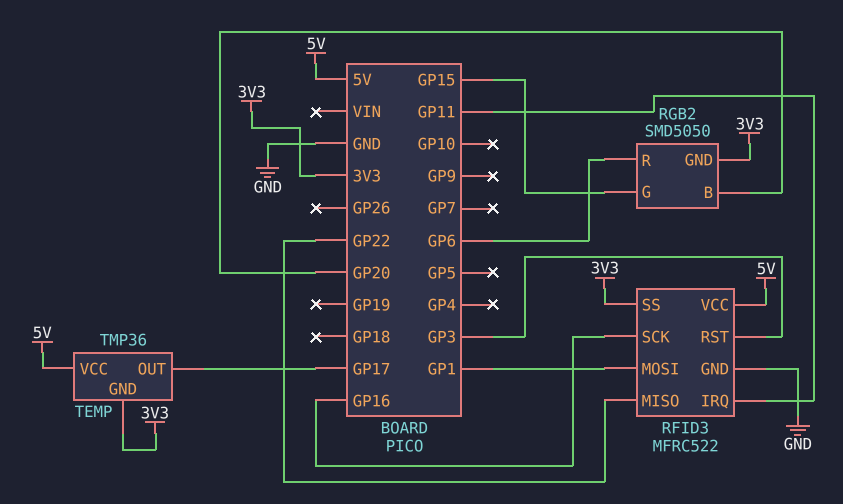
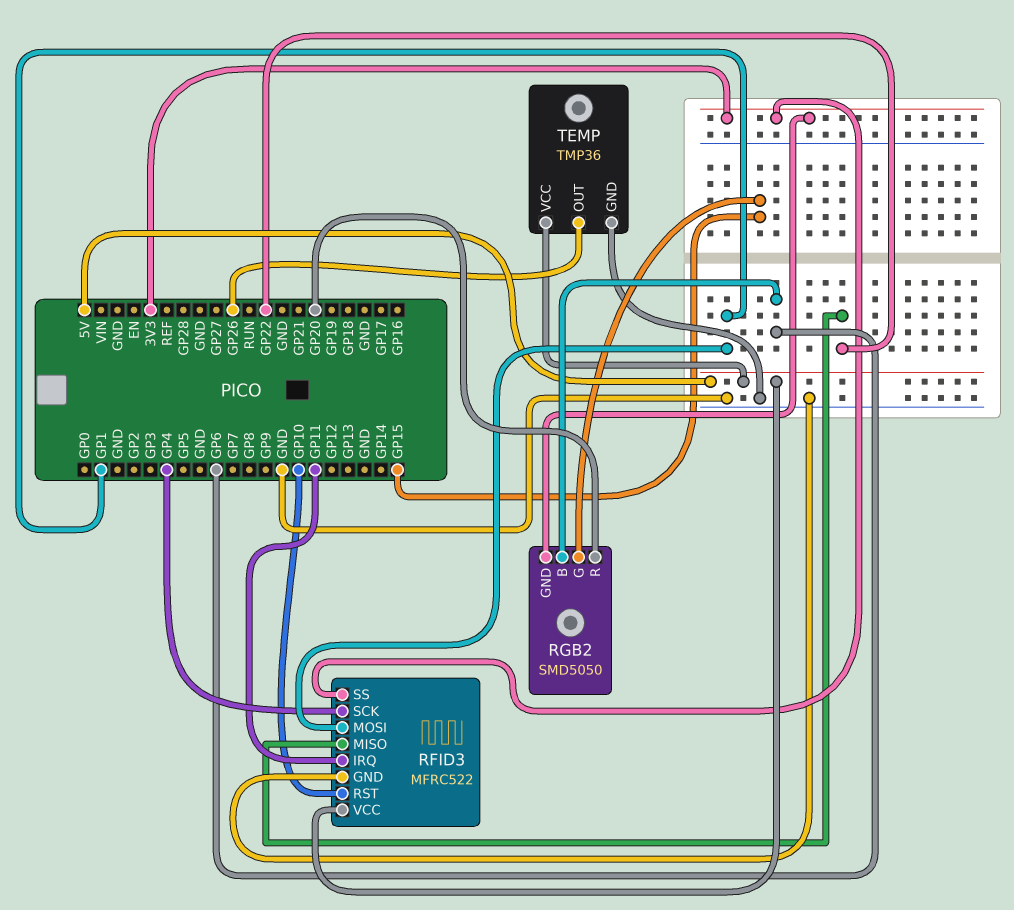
RFID3 pin RST: GP3 -> GP10
RFID3 pin SCK: GP16 -> GP4
RGB2 pin B: GP20 -> GP6
RGB2 pin R: GP6 -> GP20
TEMP pin GND: 3V3 -> GND
TEMP pin OUT: GP17 -> GP26

